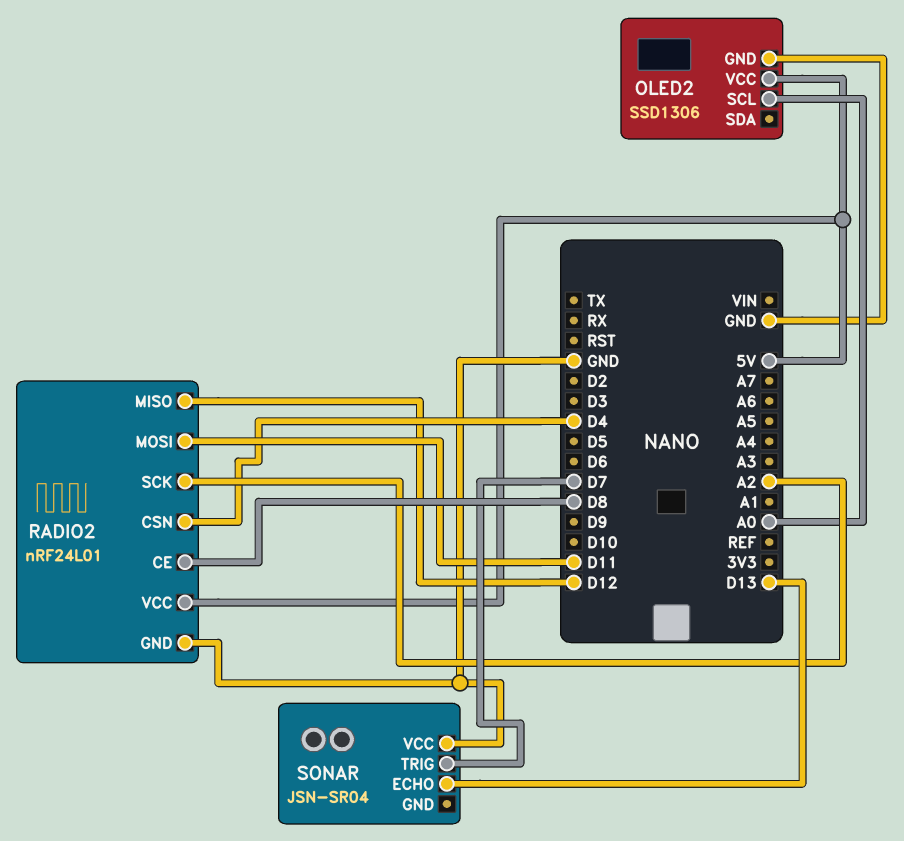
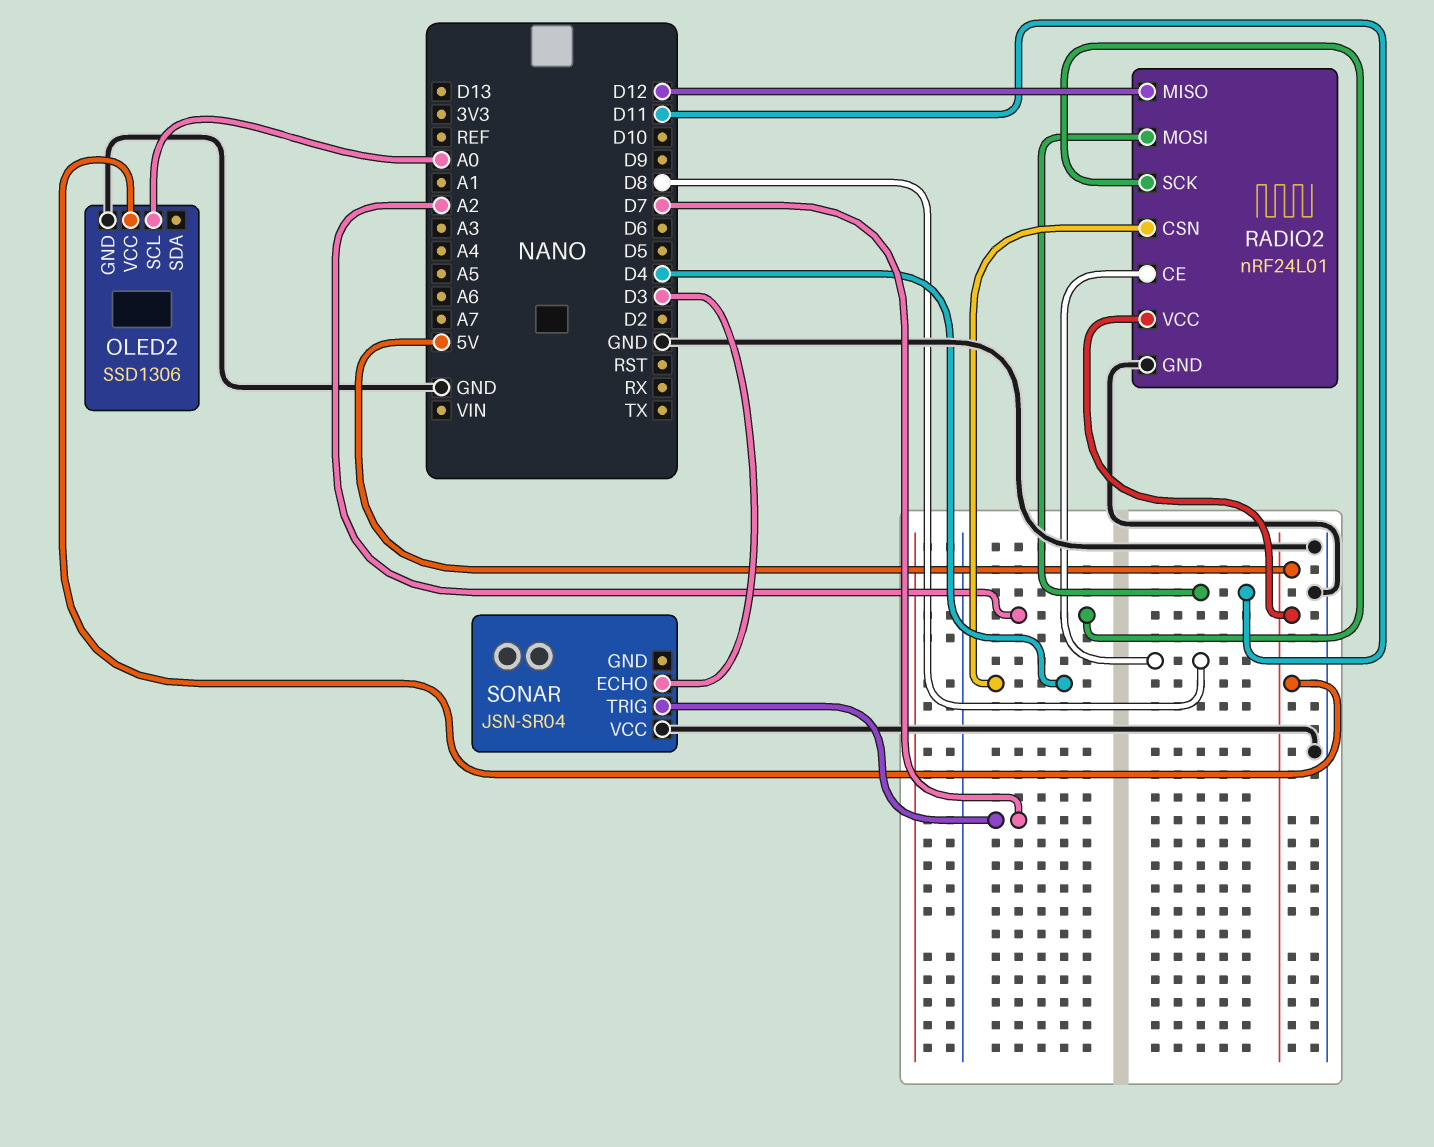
SONAR pin ECHO: D13 -> D3

